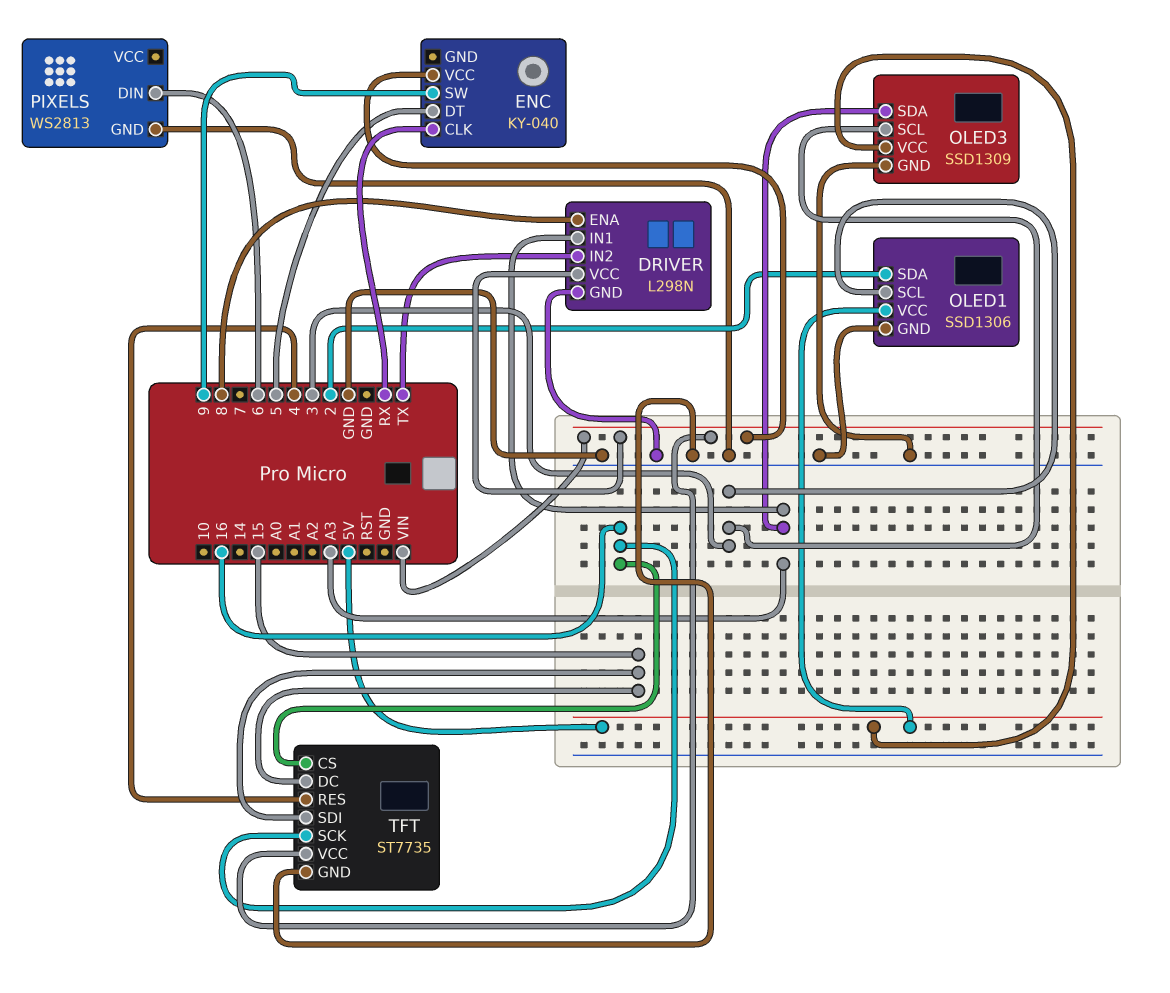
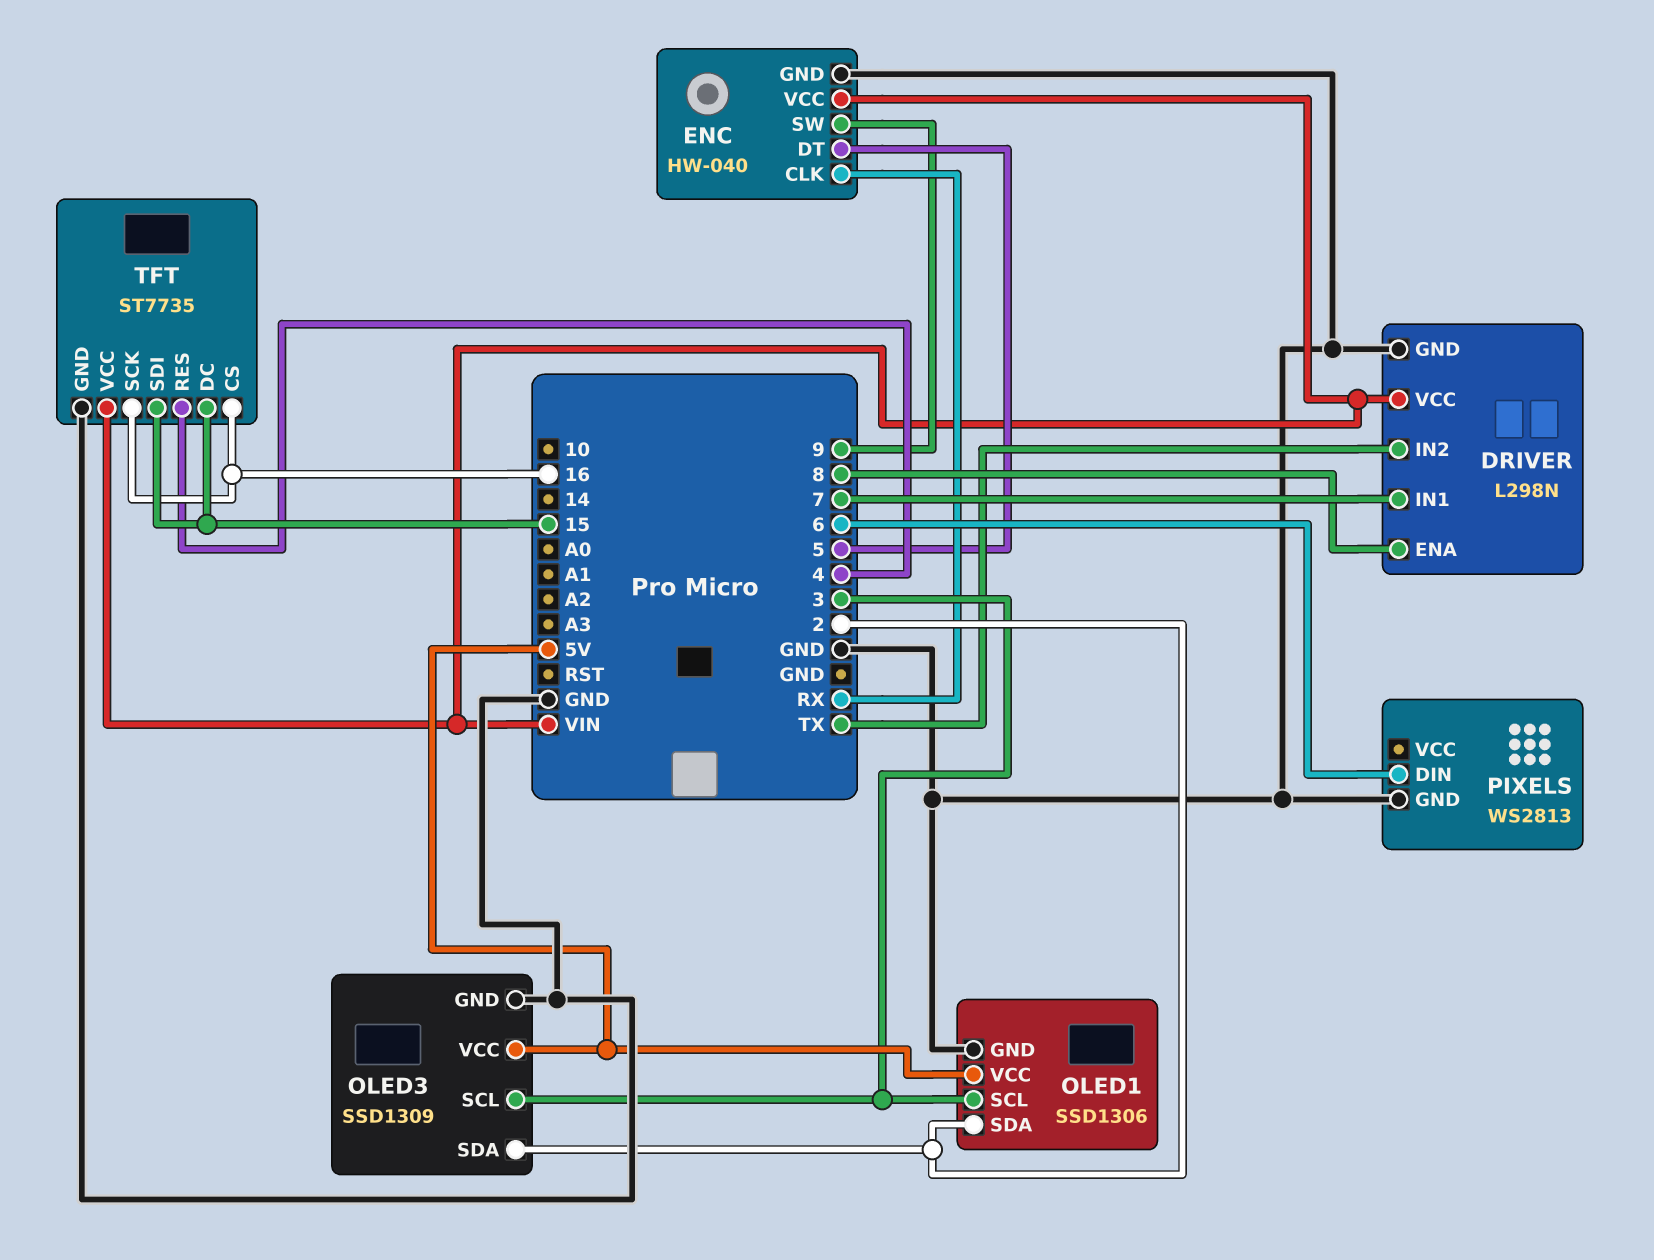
DRIVER pin IN1: A3 -> 7
ENC: KY-040 -> HW-040
ENC pin GND: none -> GND
OLED3 pin SDA: A3 -> 2

